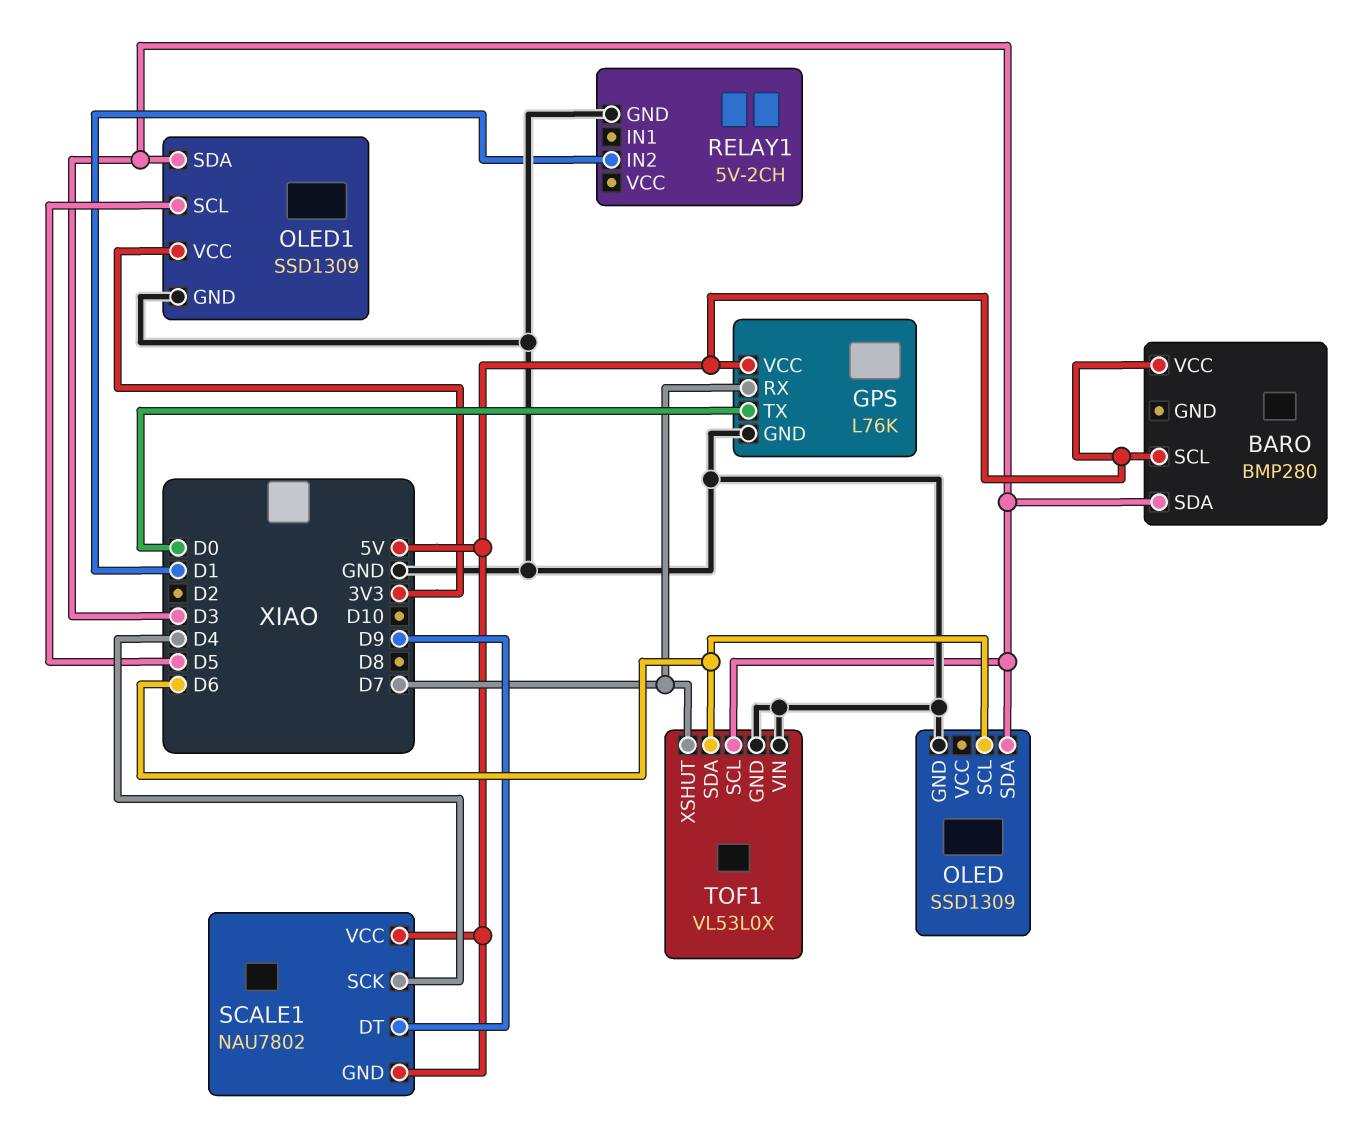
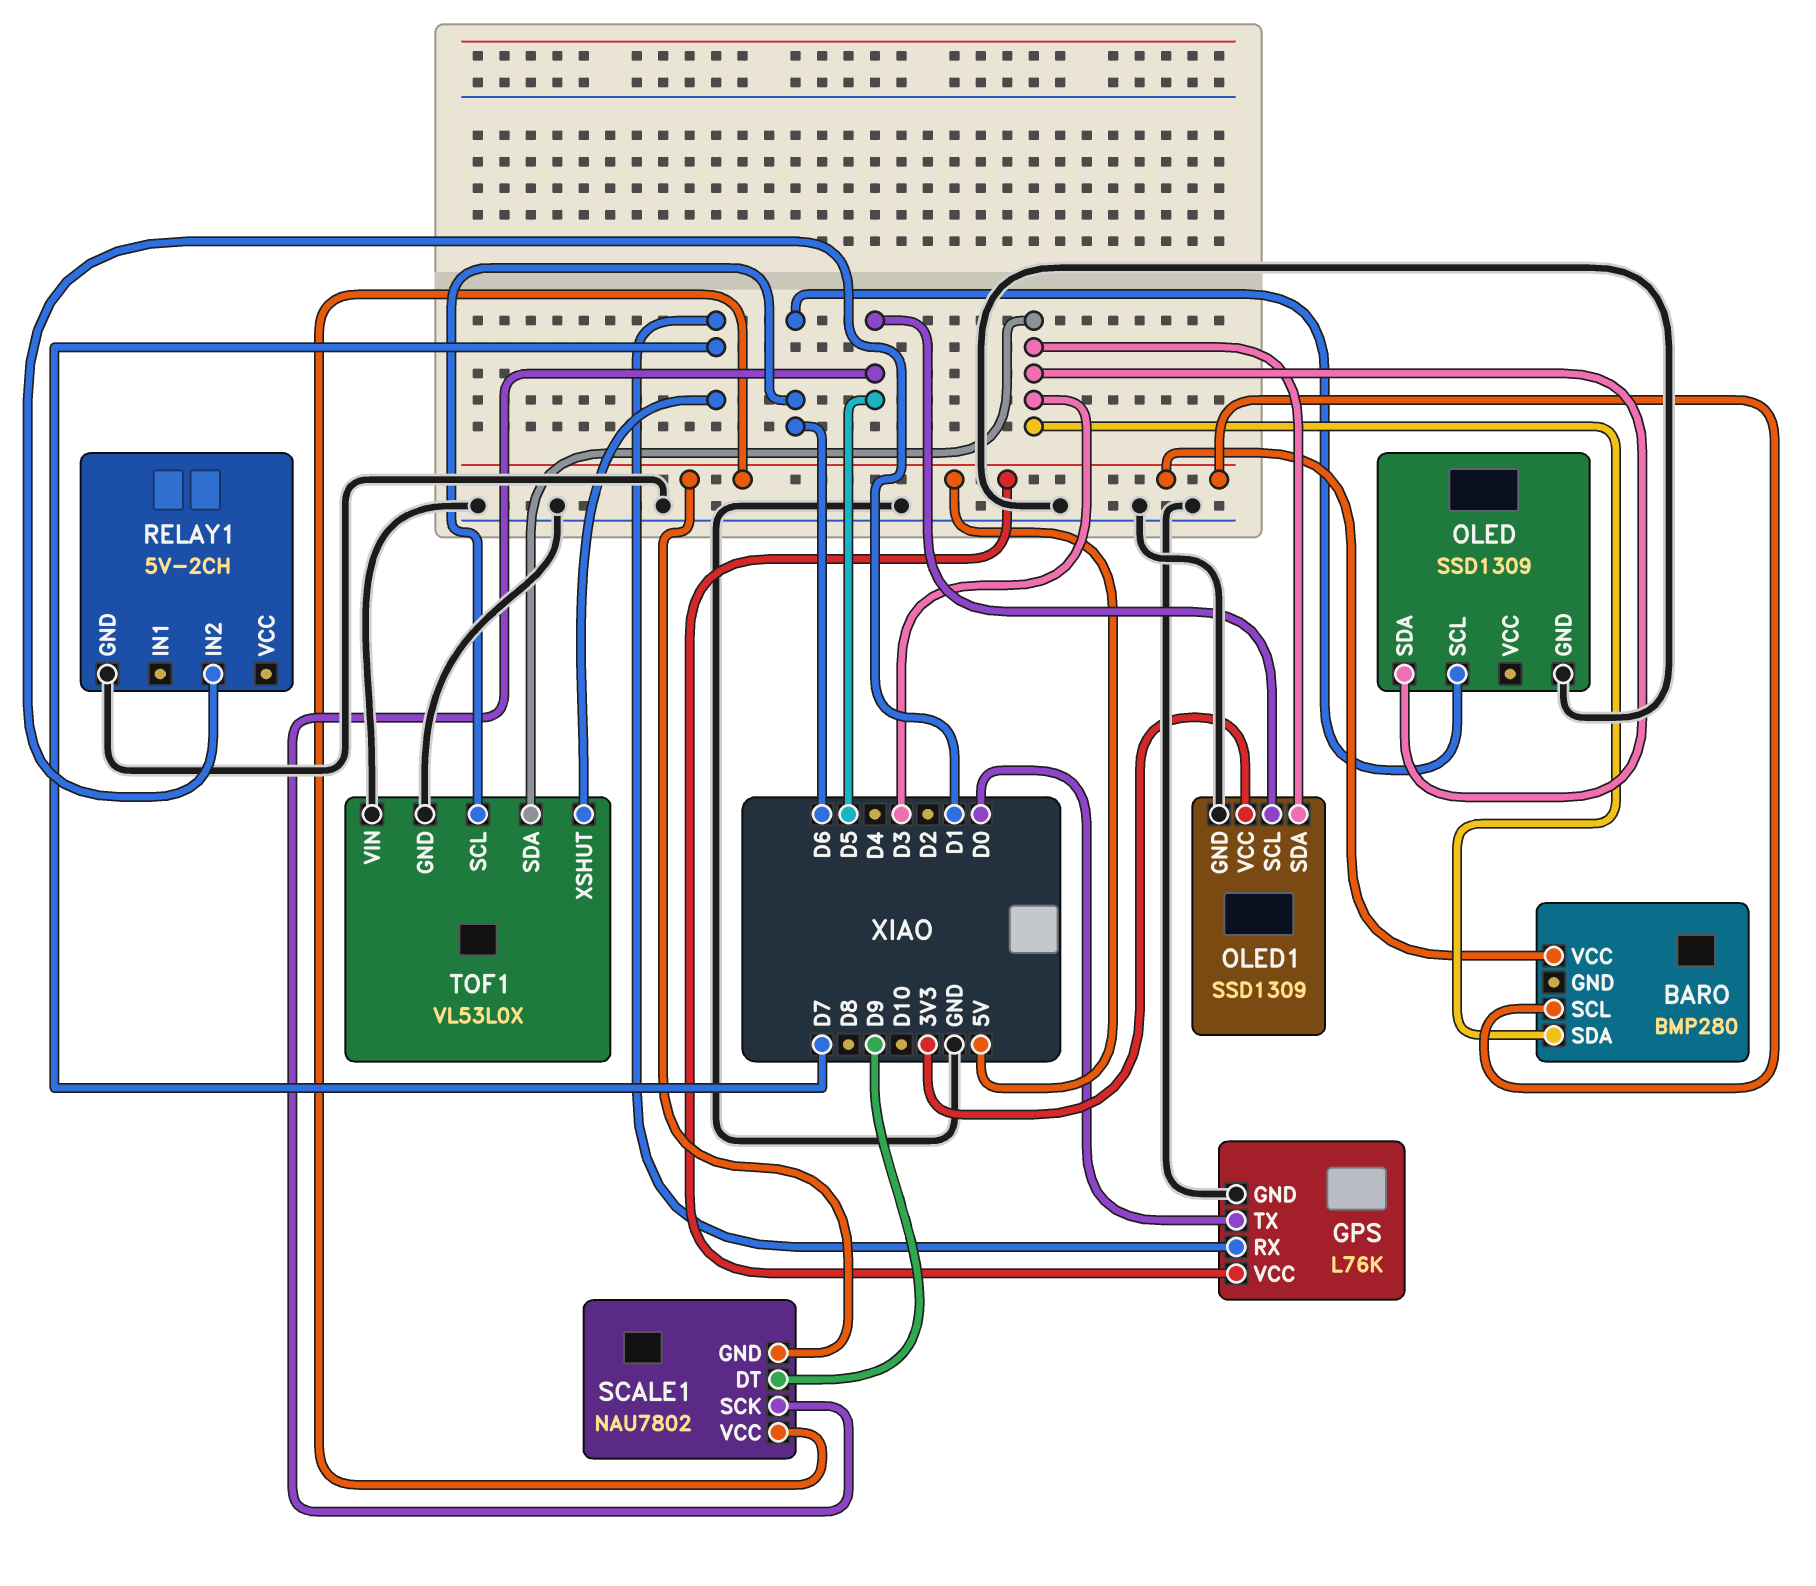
SCALE1 pin SCK: D4 -> D5
TOF1 pin SCL: D3 -> D6
TOF1 pin SDA: D6 -> D3

